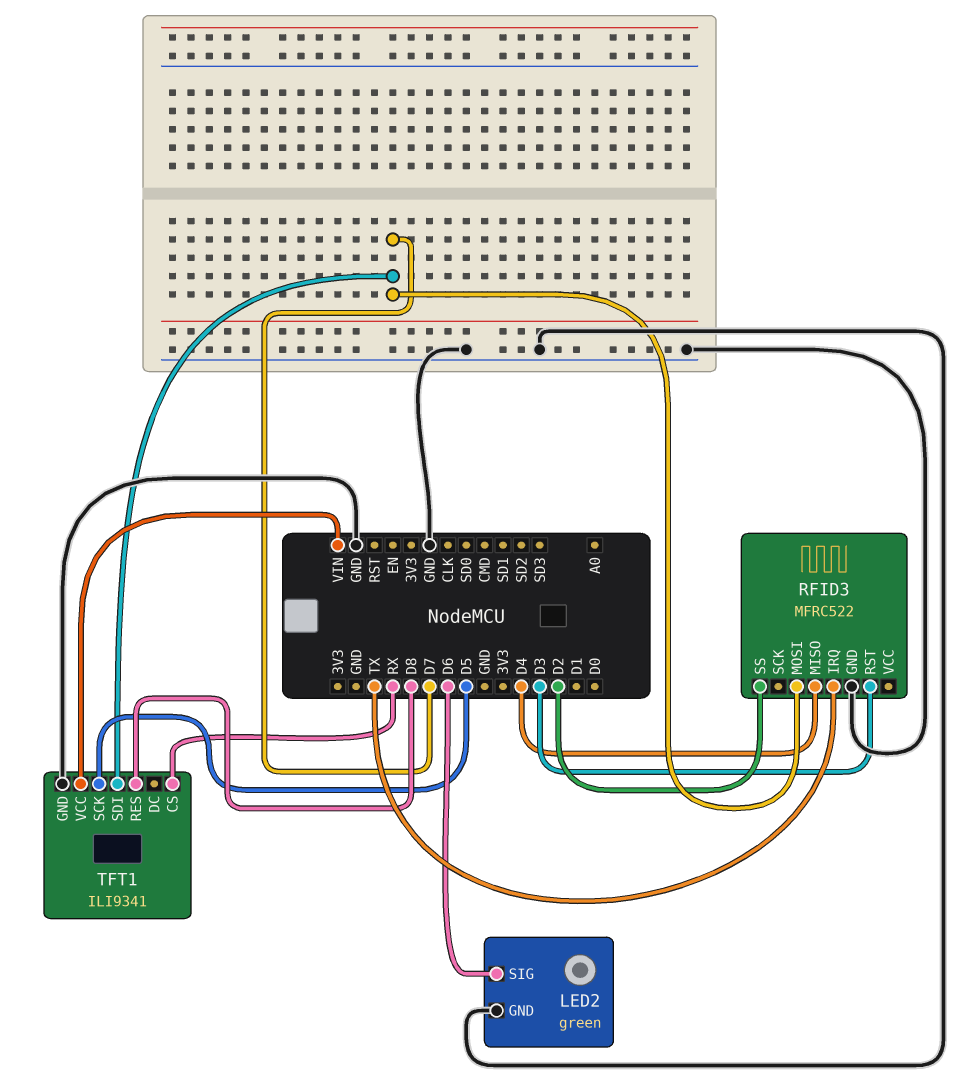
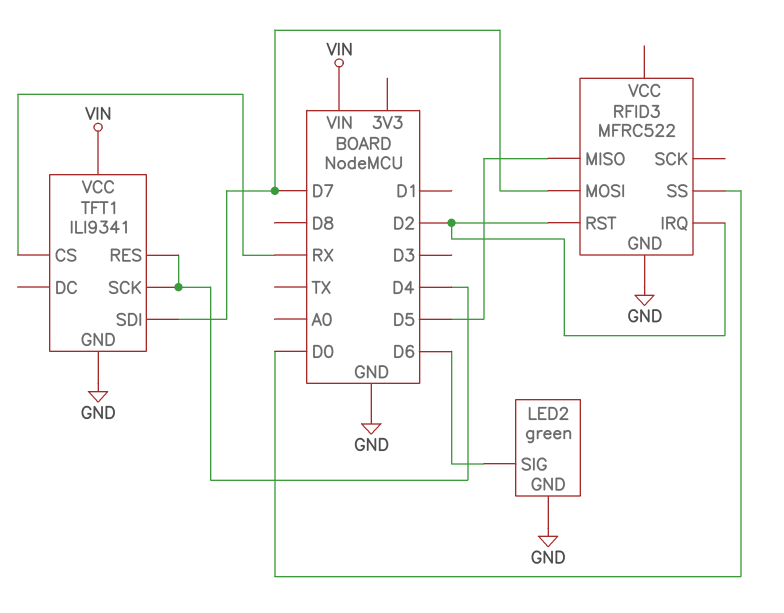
RFID3 pin IRQ: TX -> D2
RFID3 pin MISO: D4 -> D5
RFID3 pin RST: D3 -> D2
RFID3 pin SS: D2 -> D0
TFT1 pin RES: D8 -> D4
TFT1 pin SCK: D5 -> D4

